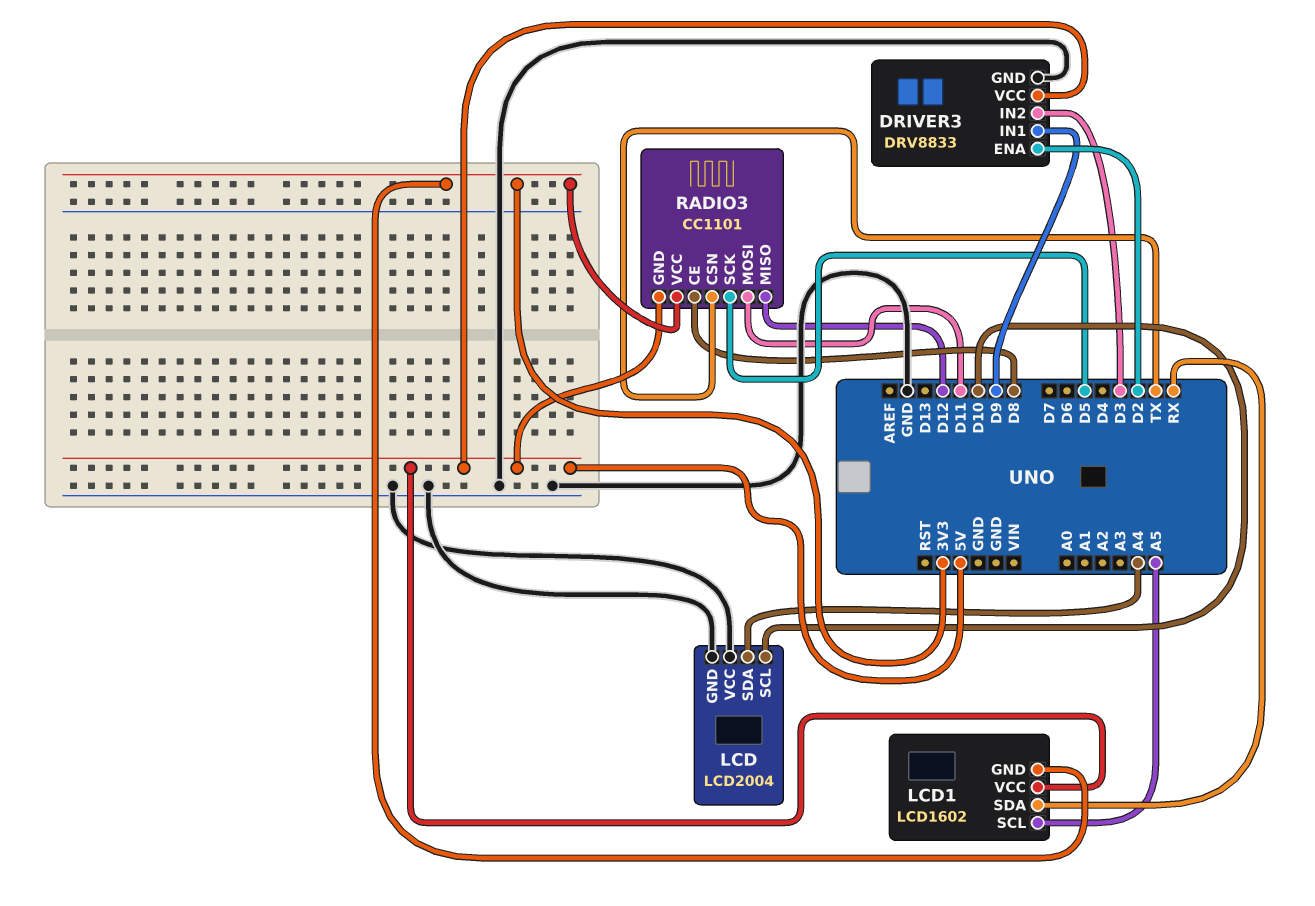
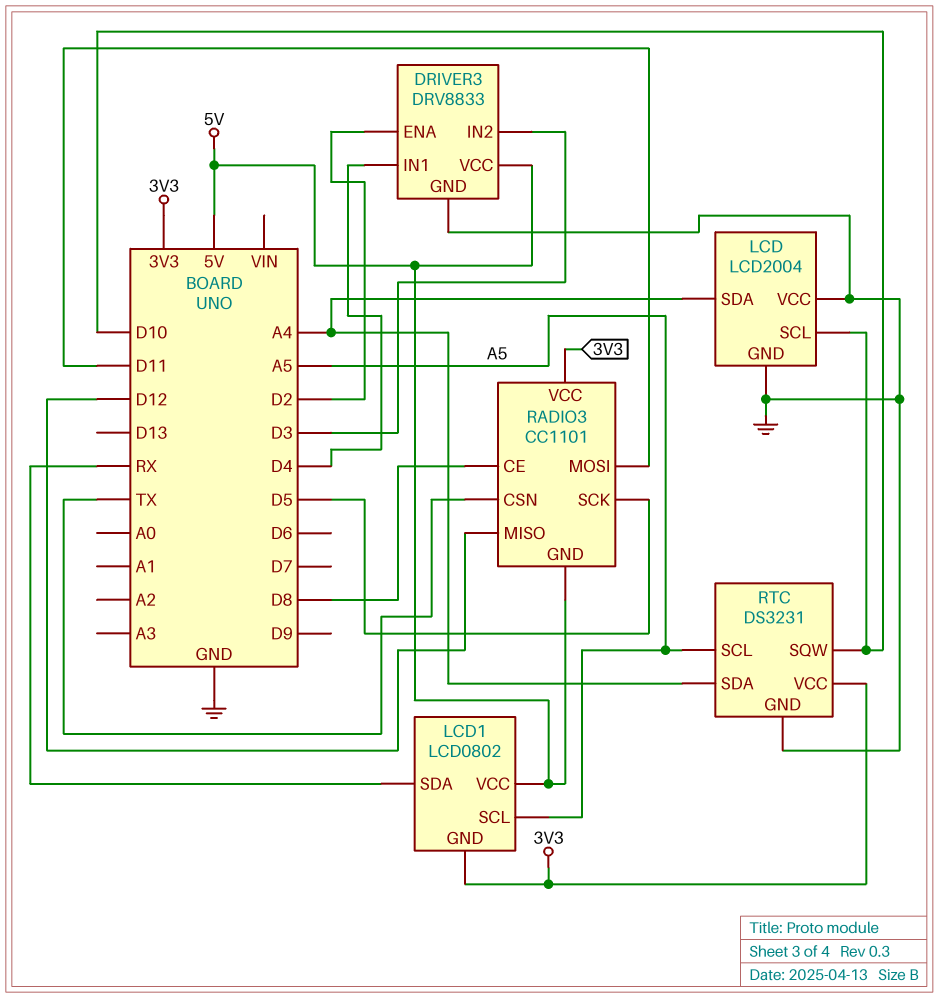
DRIVER3 pin IN1: D9 -> D4
LCD1: LCD1602 -> LCD0802
RTC: none -> DS3231
RTC pin GND: none -> GND
RTC pin SCL: none -> A5
RTC pin SDA: none -> A4
RTC pin SQW: none -> D10
RTC pin VCC: none -> 3V3

